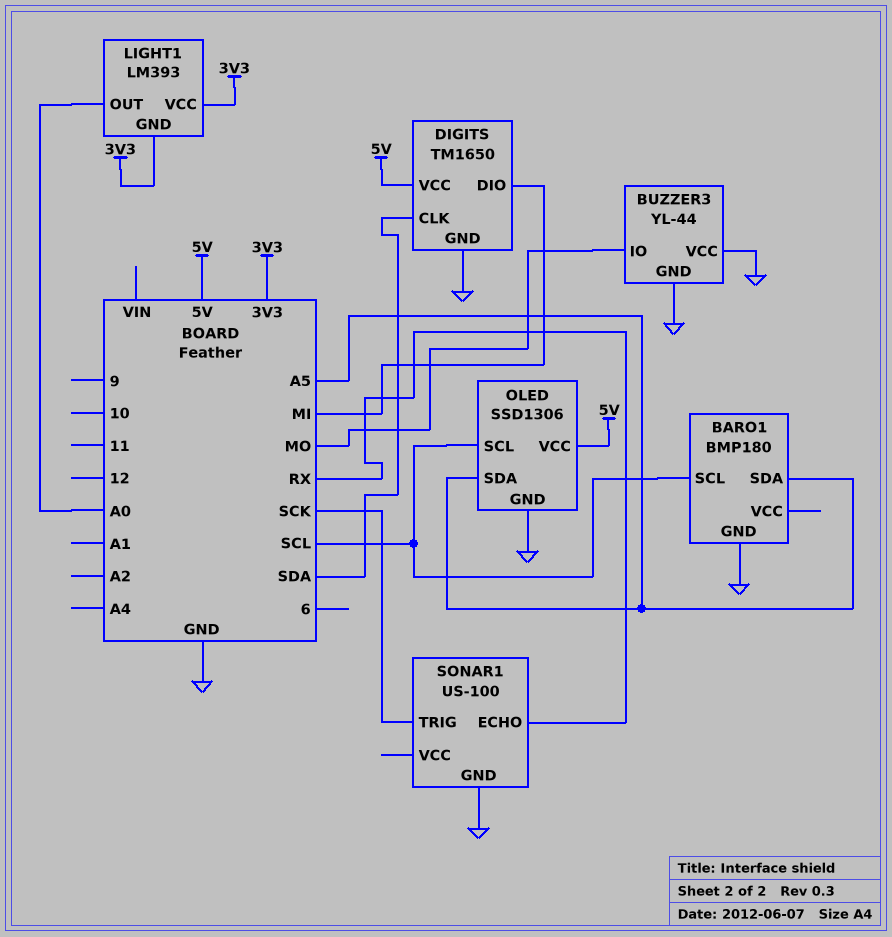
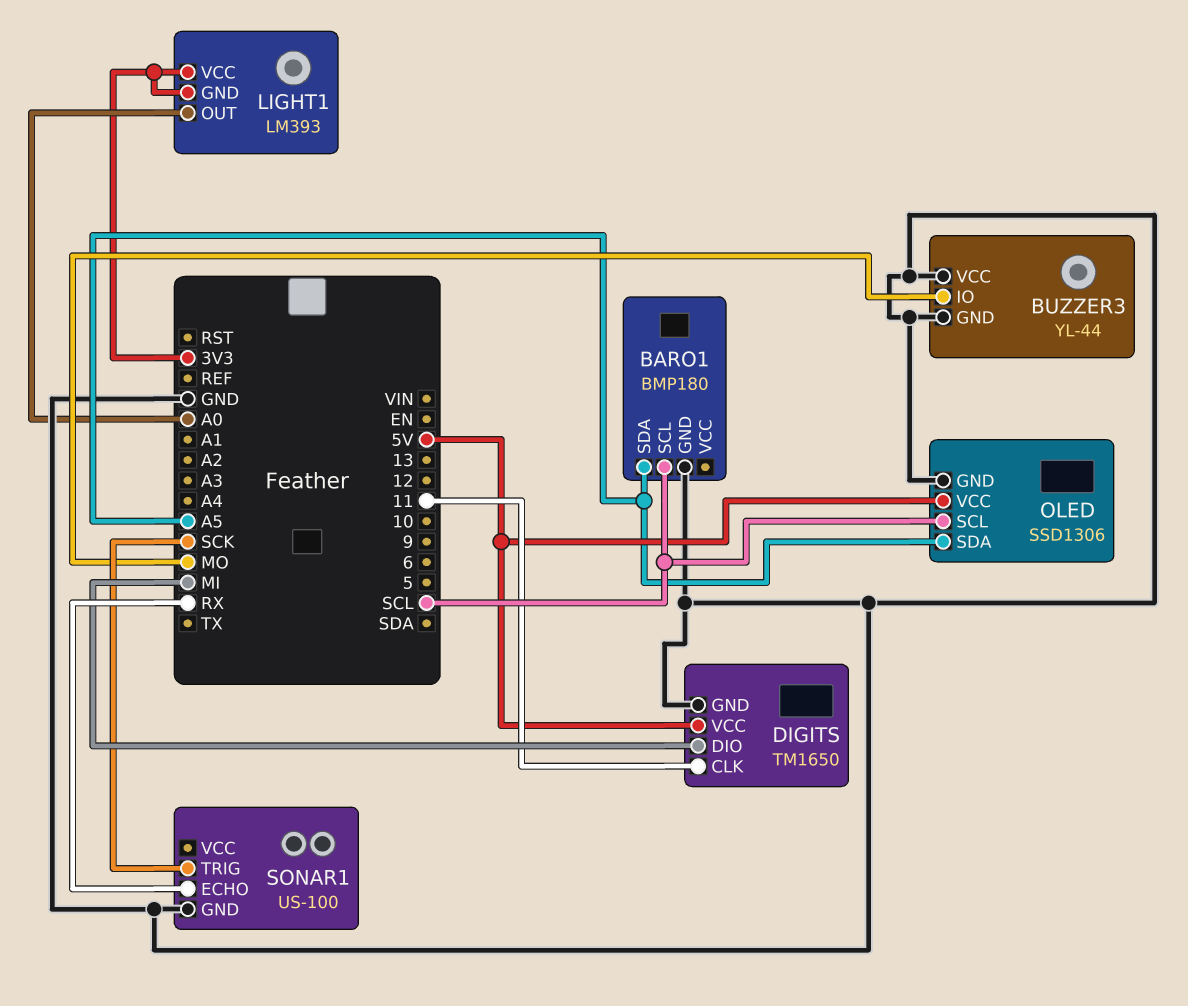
DIGITS pin CLK: SDA -> 11

